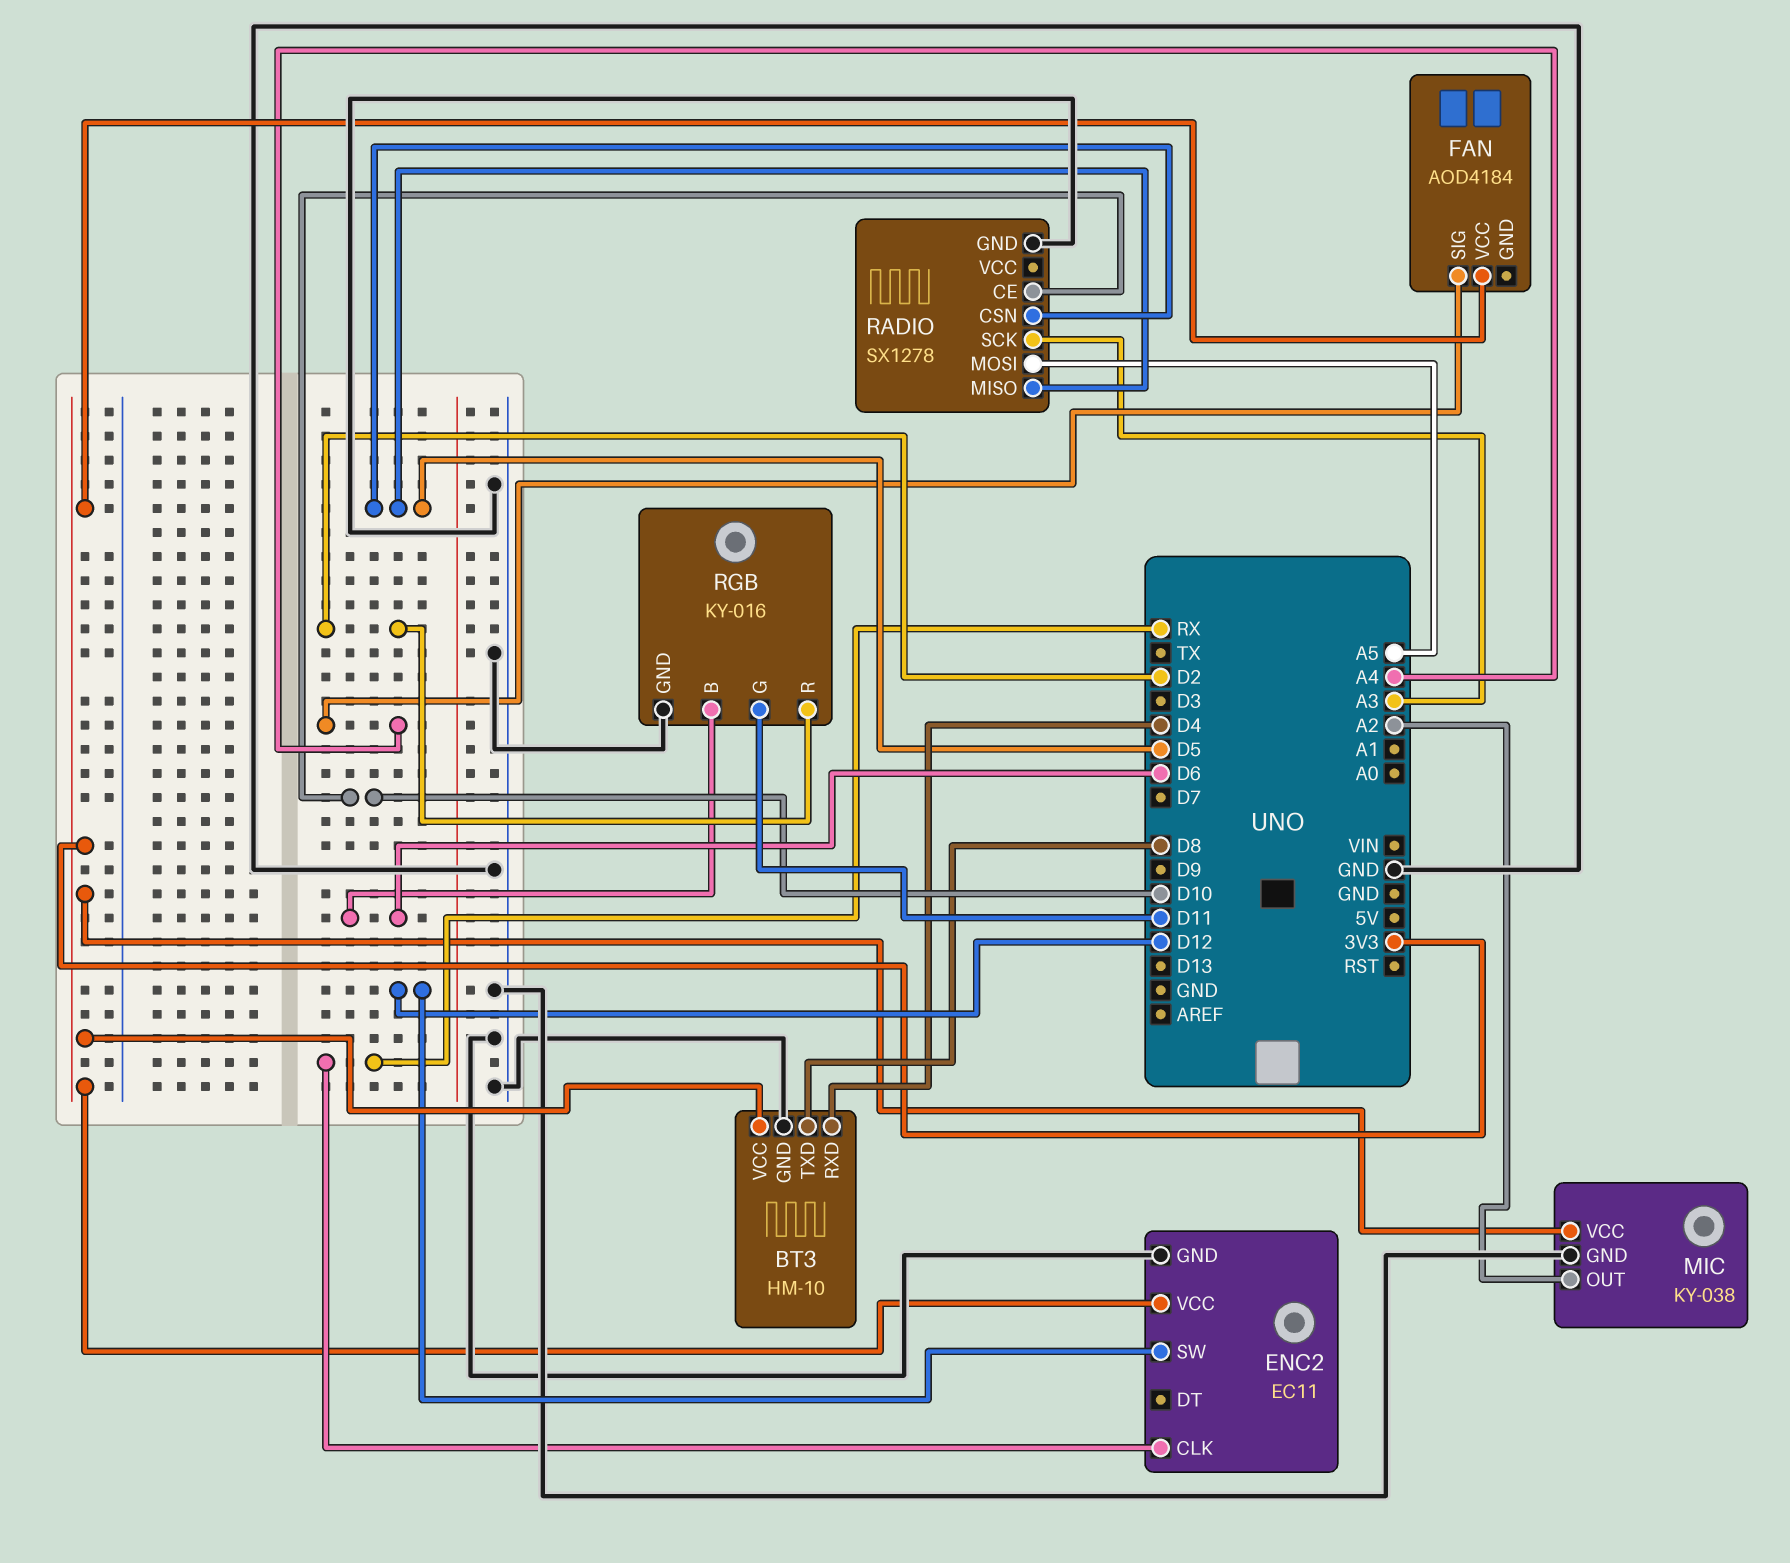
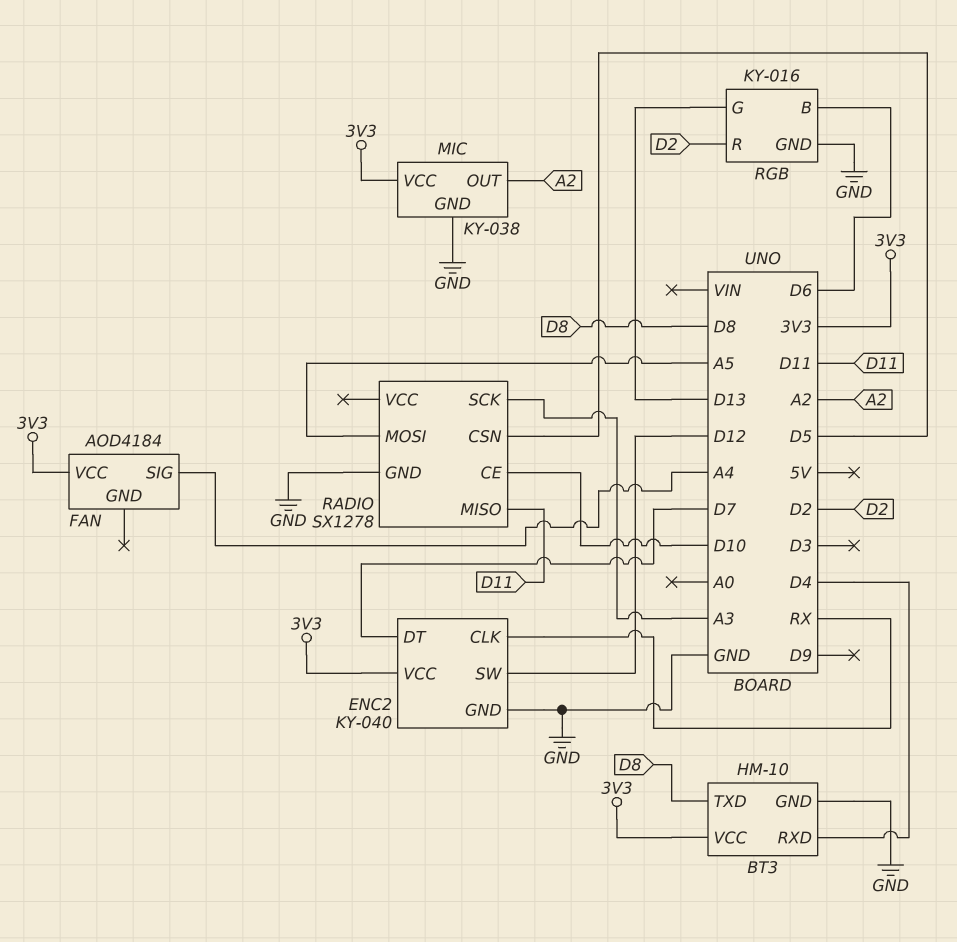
ENC2: EC11 -> KY-040
ENC2 pin DT: none -> D7
RADIO pin MISO: D5 -> D11
RGB pin G: D11 -> D13

